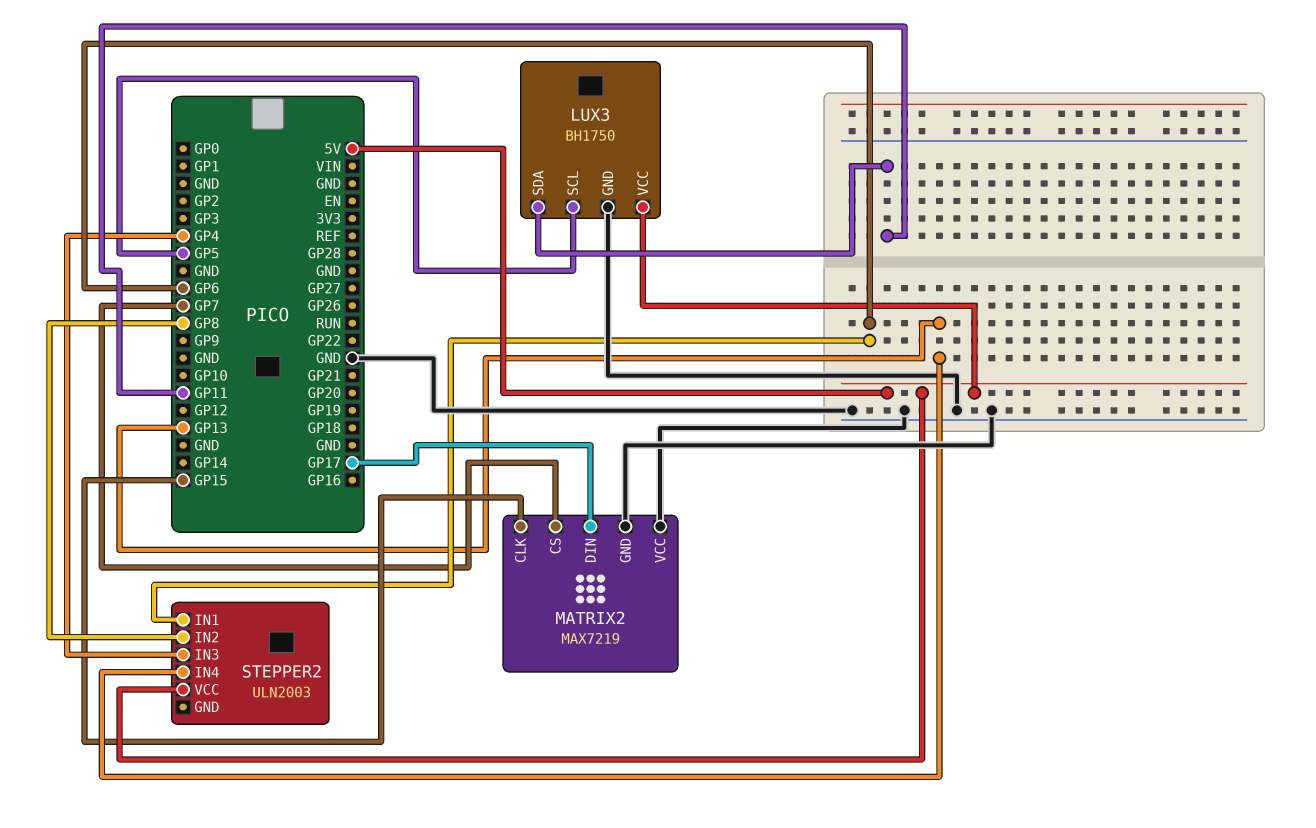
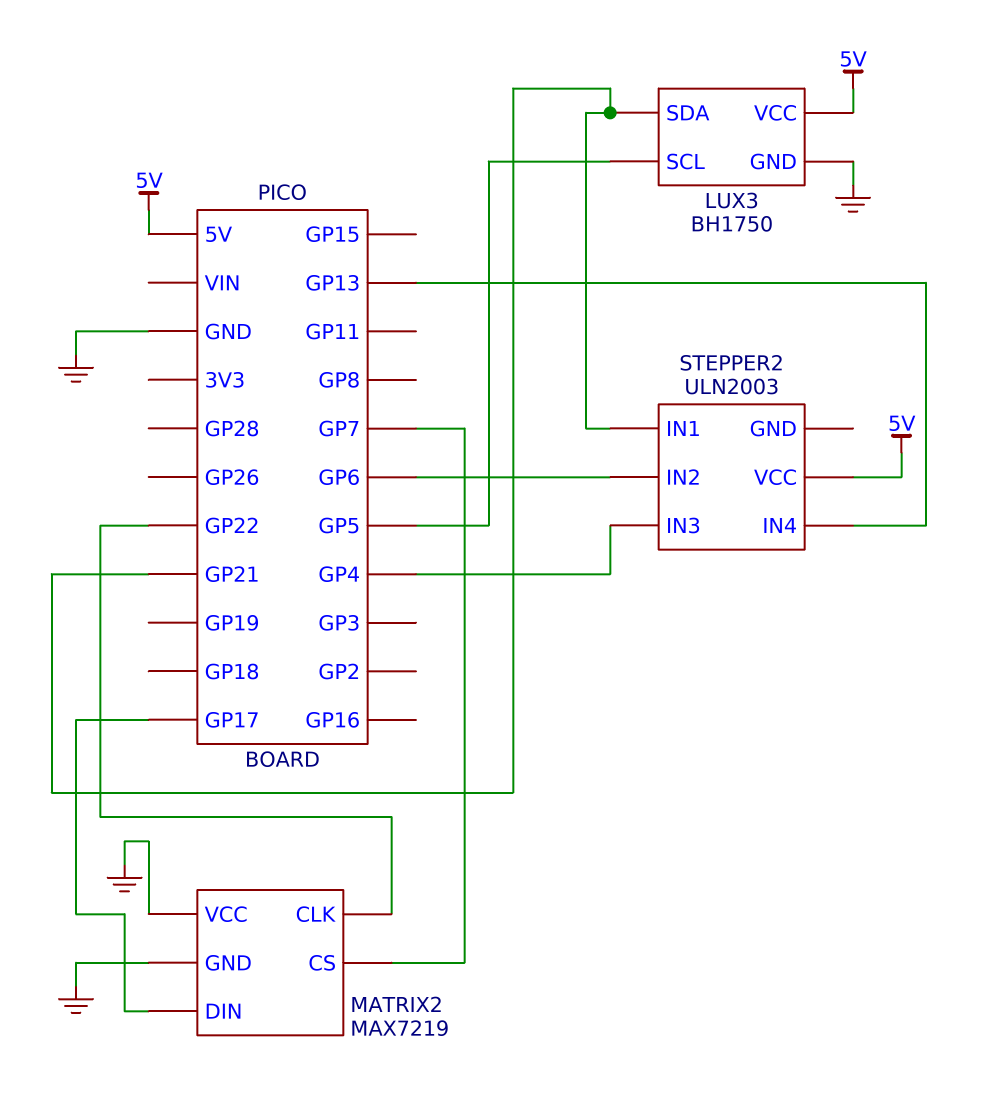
LUX3 pin SDA: GP11 -> GP21
MATRIX2 pin CLK: GP15 -> GP22
STEPPER2 pin IN1: GP6 -> GP21
STEPPER2 pin IN2: GP8 -> GP6

